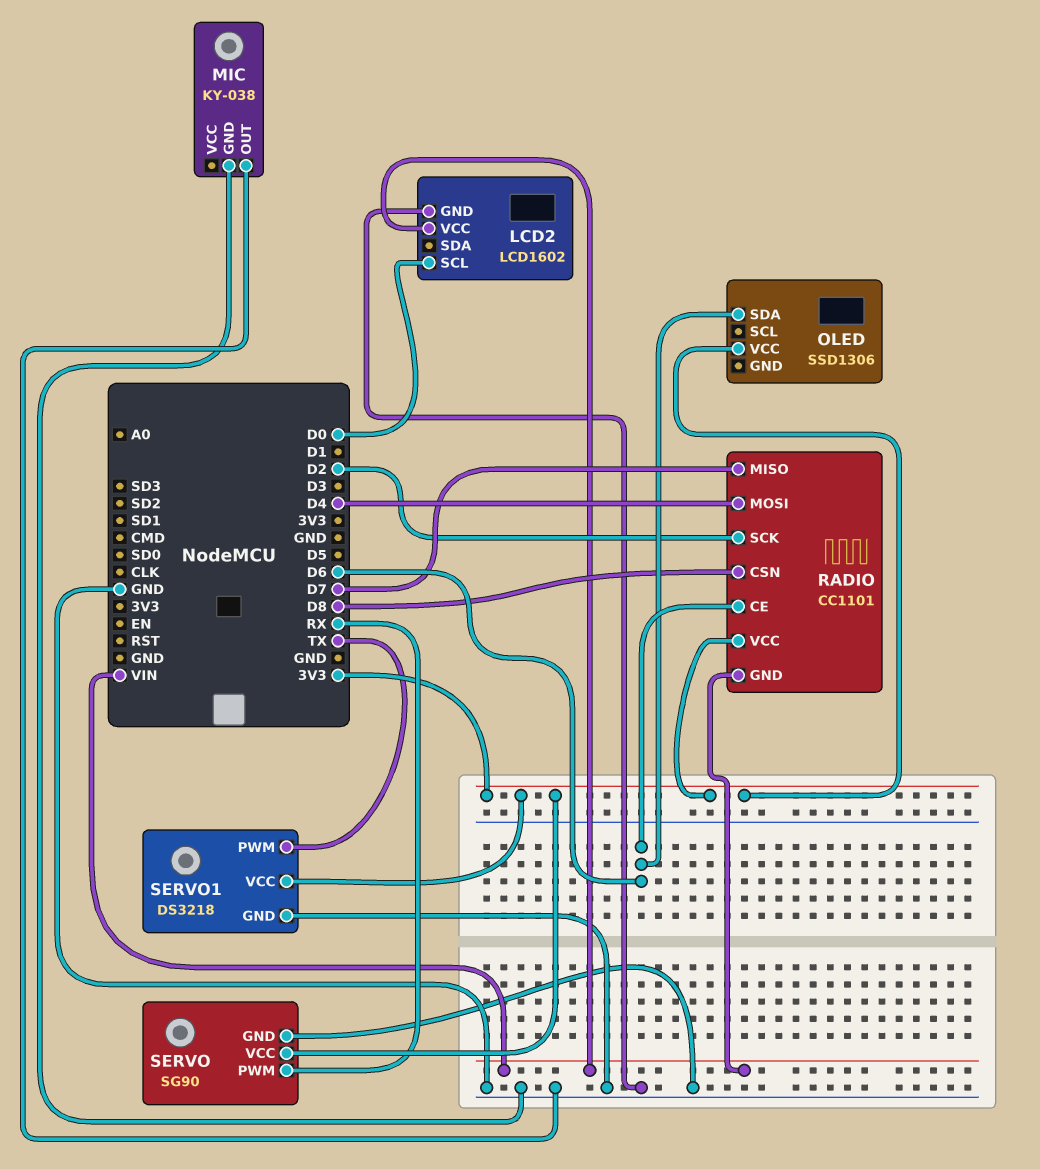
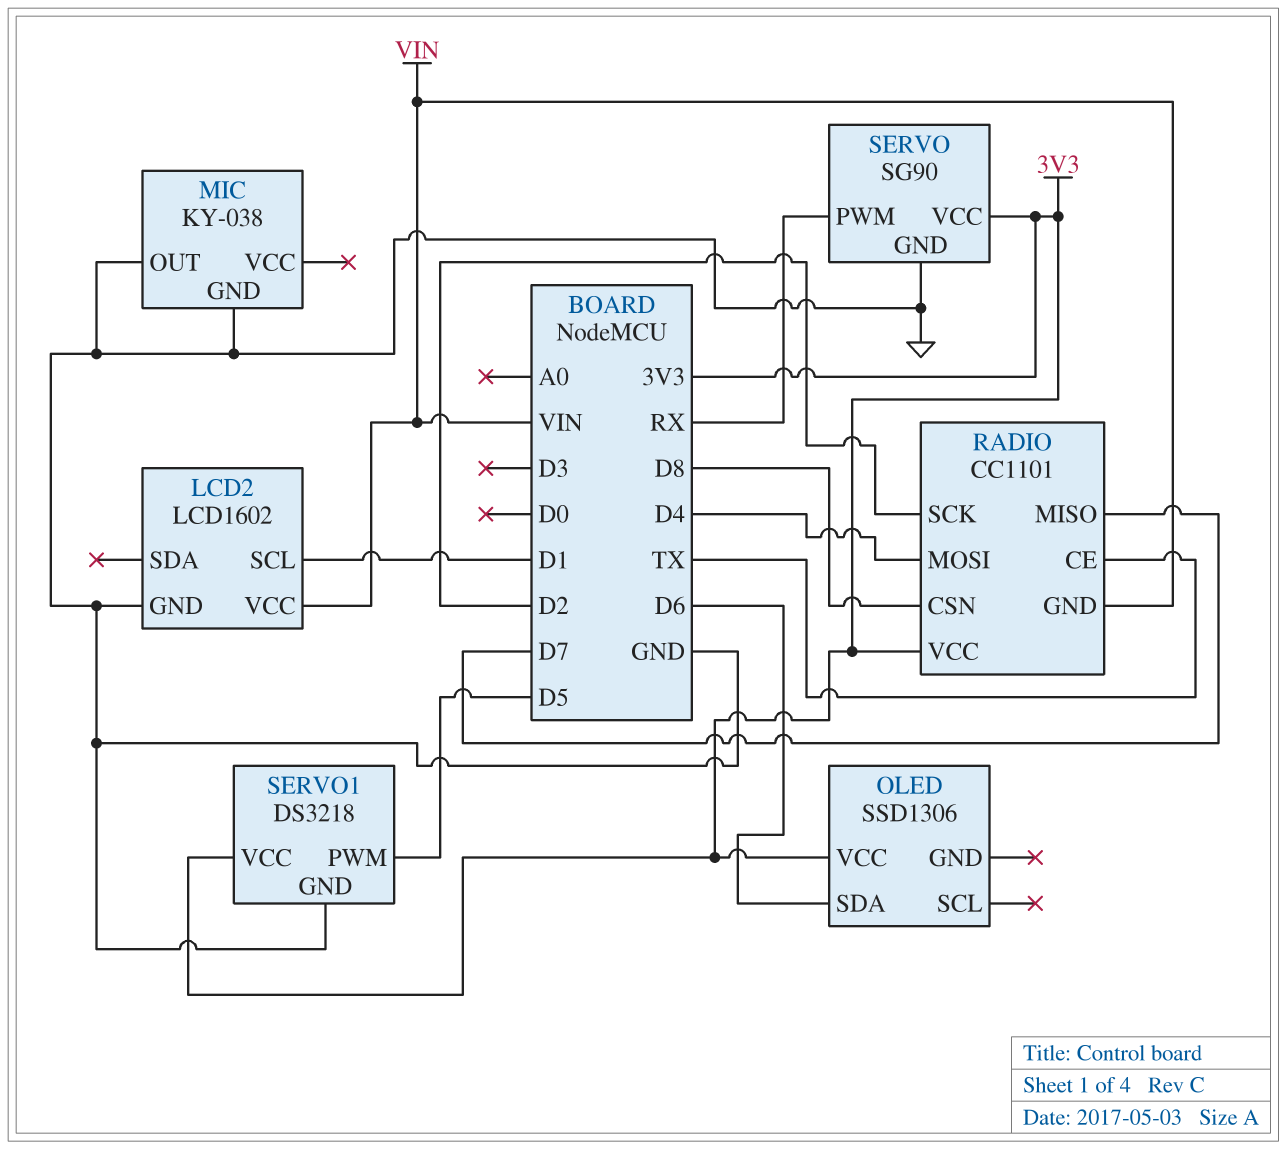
LCD2 pin SCL: D0 -> D1
RADIO pin CE: D6 -> TX
SERVO1 pin PWM: TX -> D5

